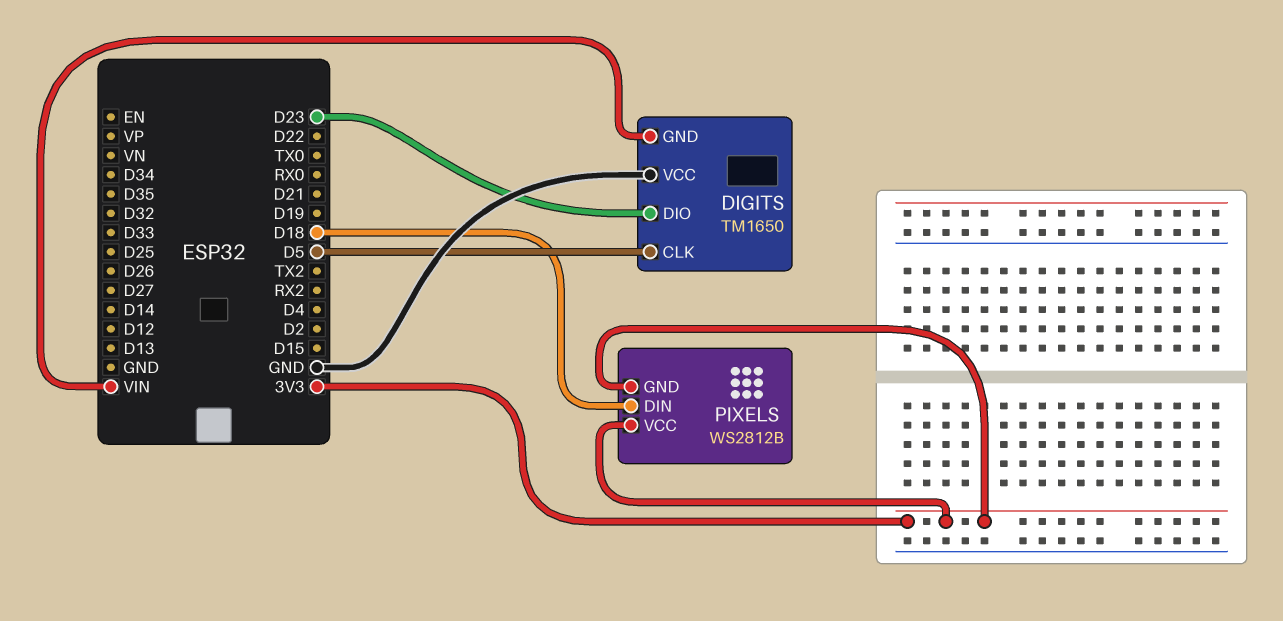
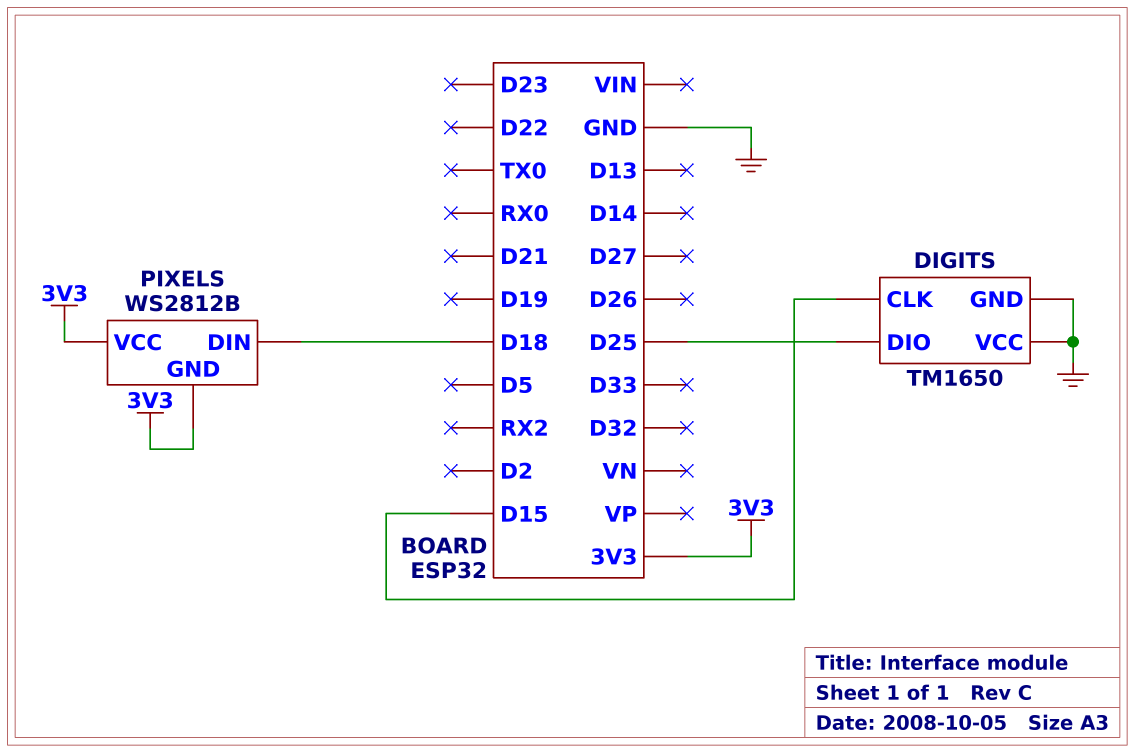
DIGITS pin CLK: D5 -> D15
DIGITS pin DIO: D23 -> D25
DIGITS pin GND: VIN -> GND

